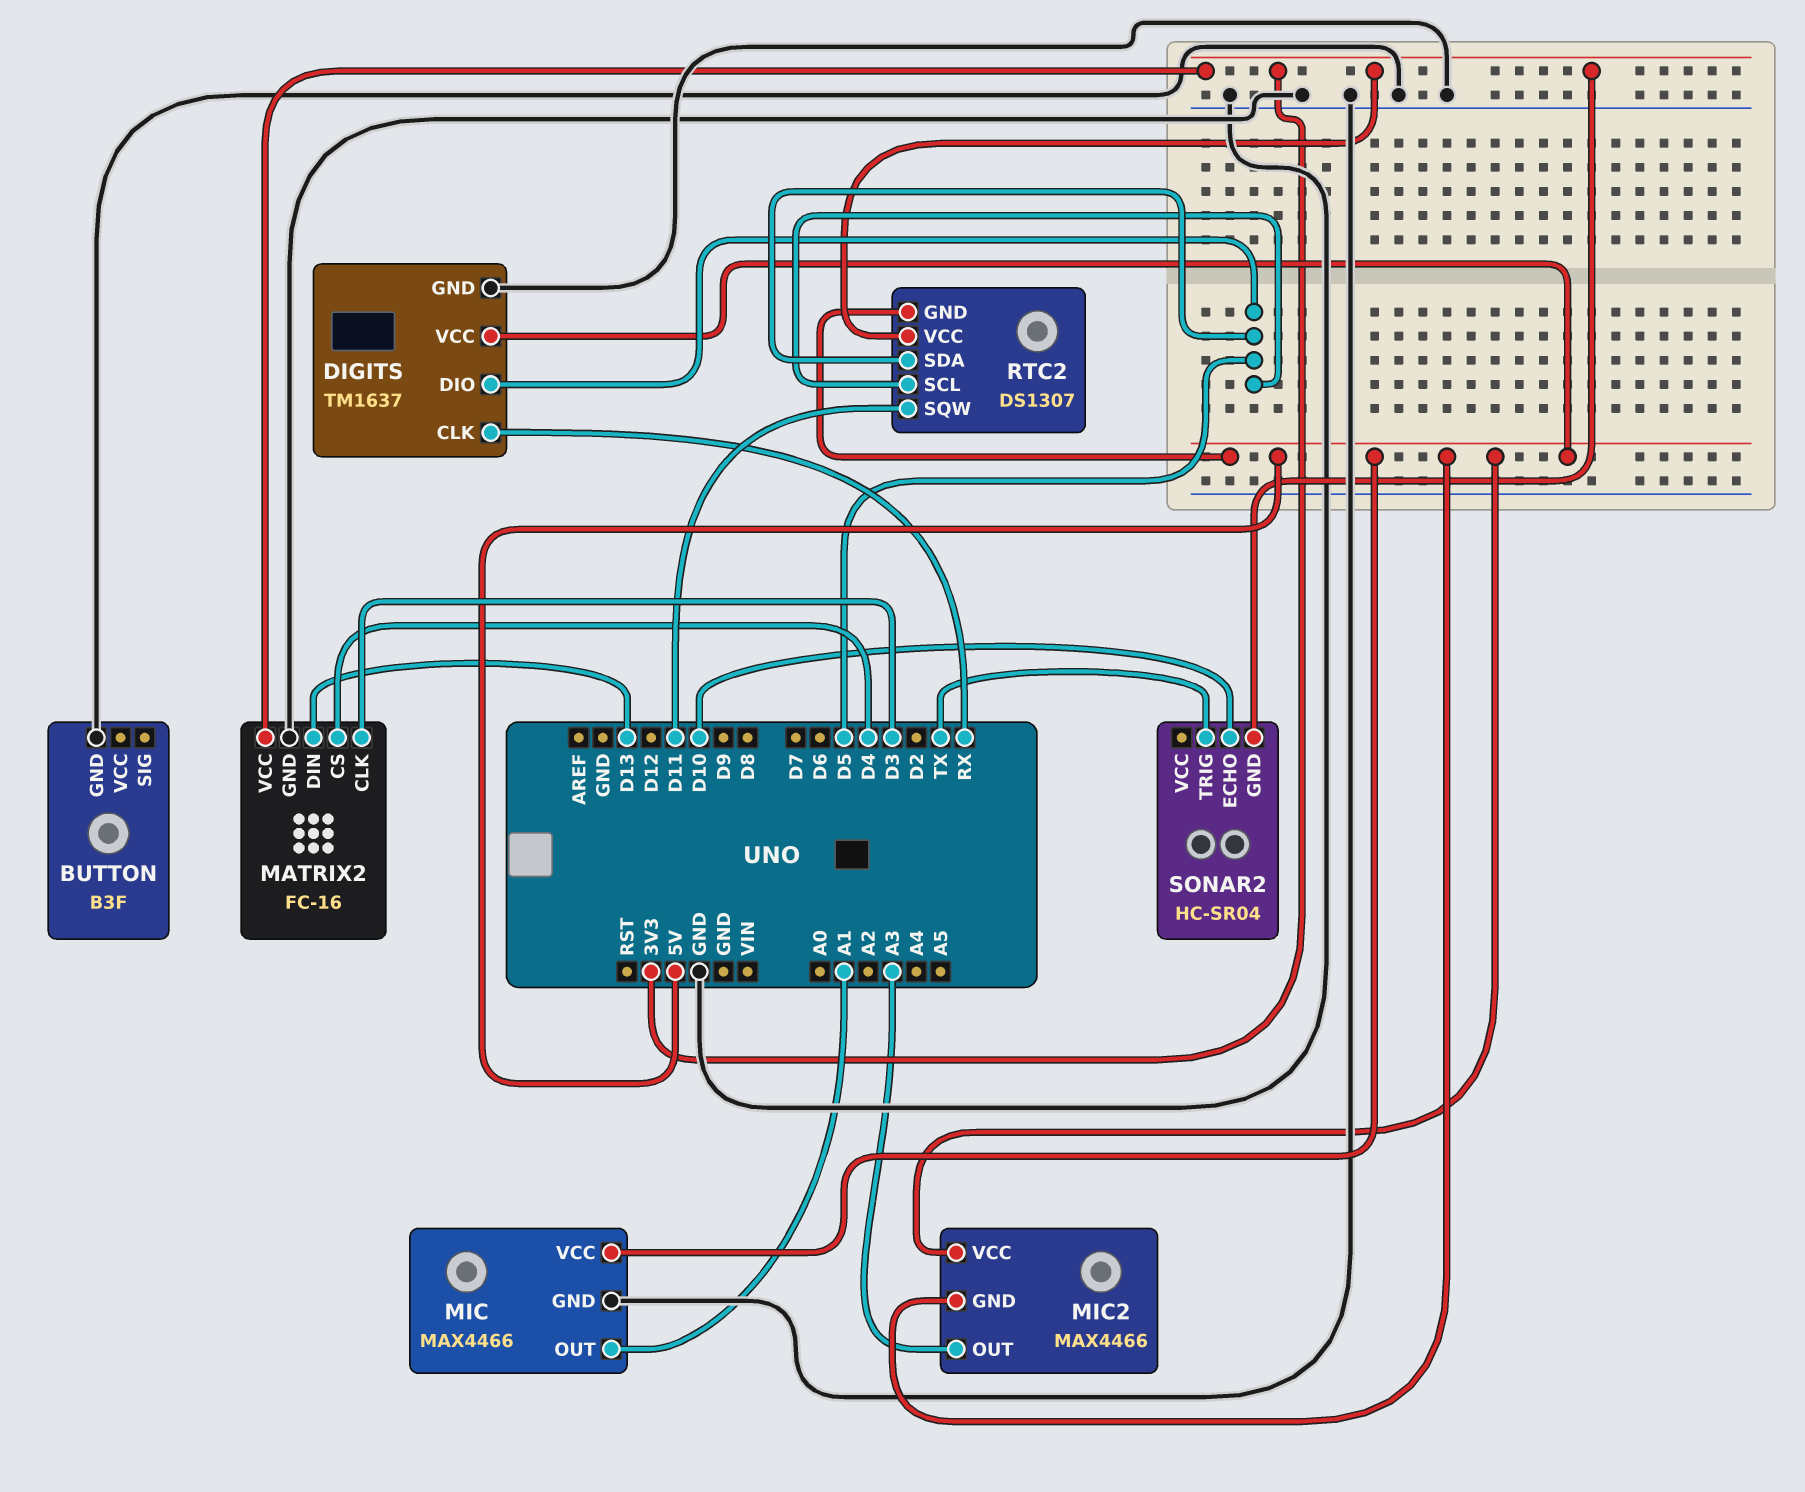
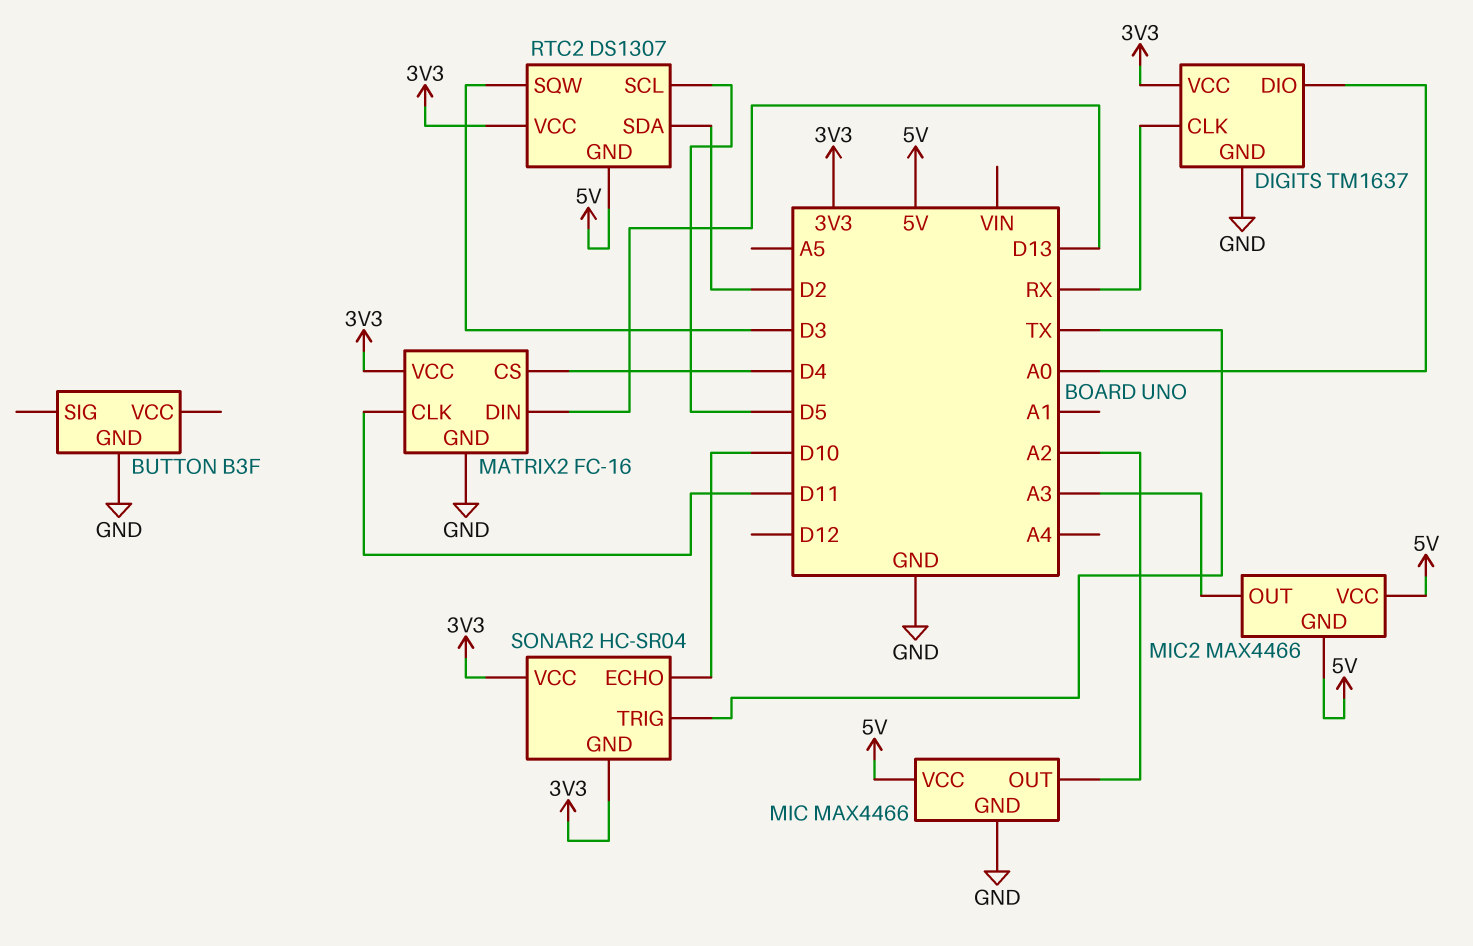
DIGITS pin DIO: D5 -> A0
DIGITS pin VCC: 5V -> 3V3
MATRIX2 pin CLK: D3 -> D11
MIC pin OUT: A1 -> A2
RTC2 pin SDA: D5 -> D2
RTC2 pin SQW: D11 -> D3
SONAR2 pin VCC: none -> 3V3

